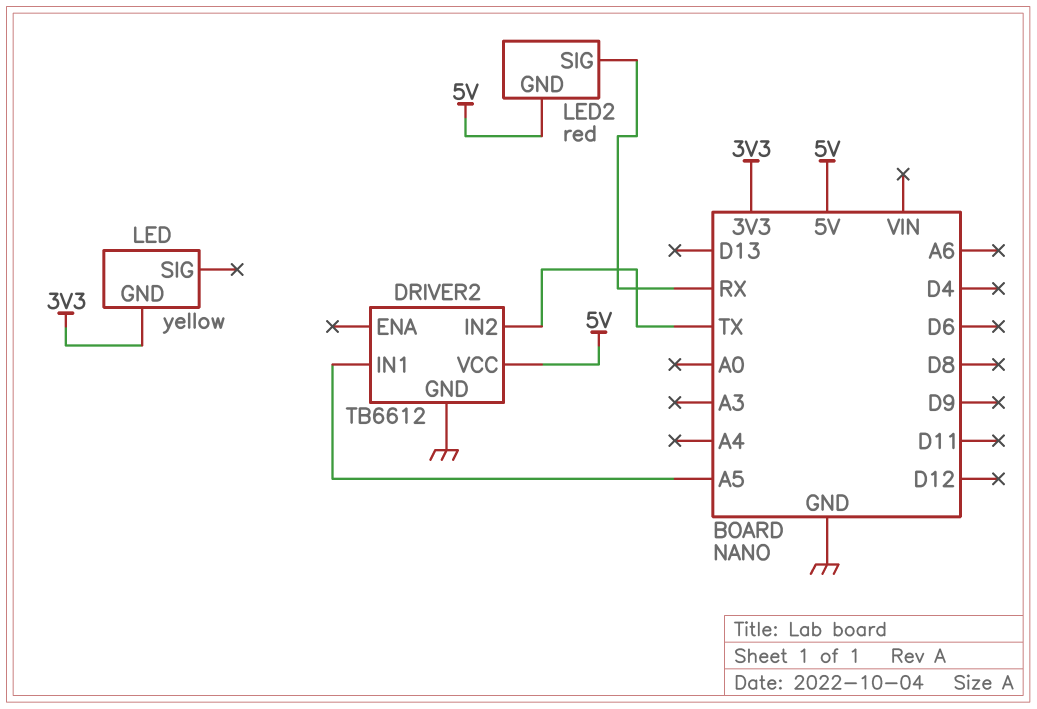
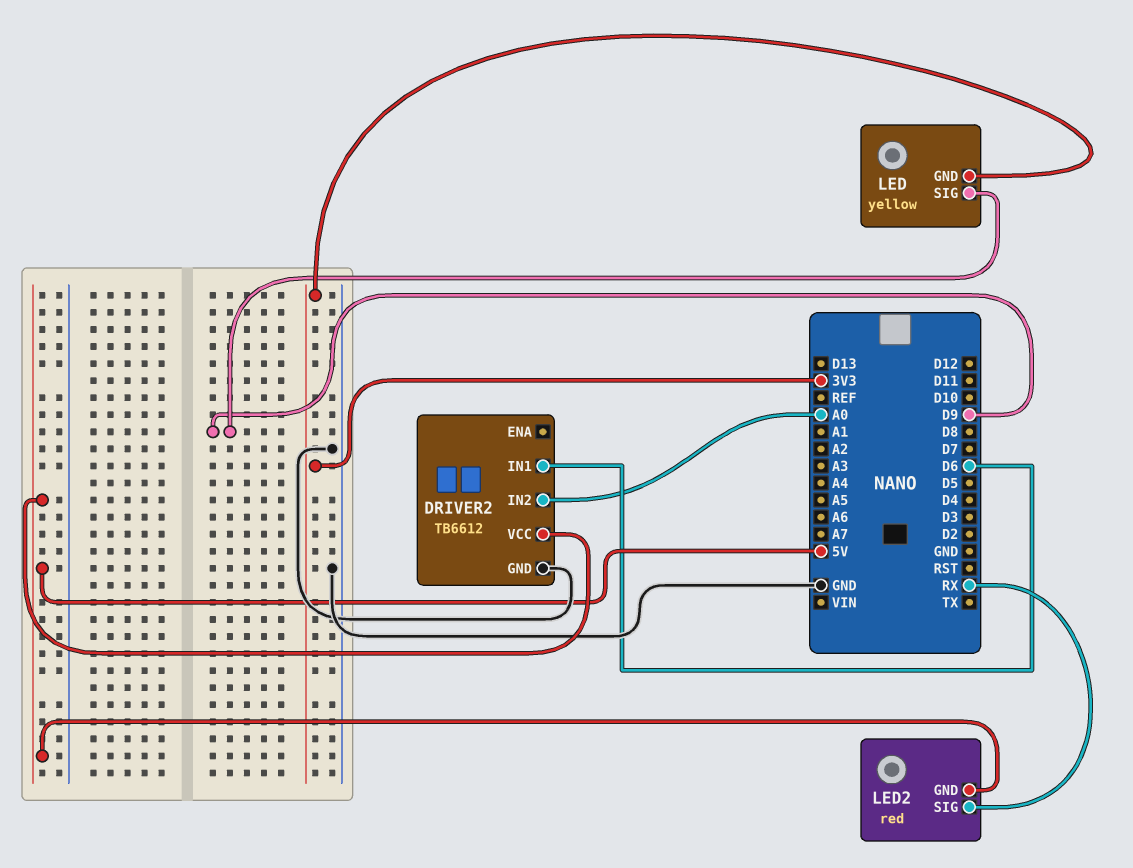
DRIVER2 pin IN1: A5 -> D6
DRIVER2 pin IN2: TX -> A0
LED pin SIG: none -> D9

